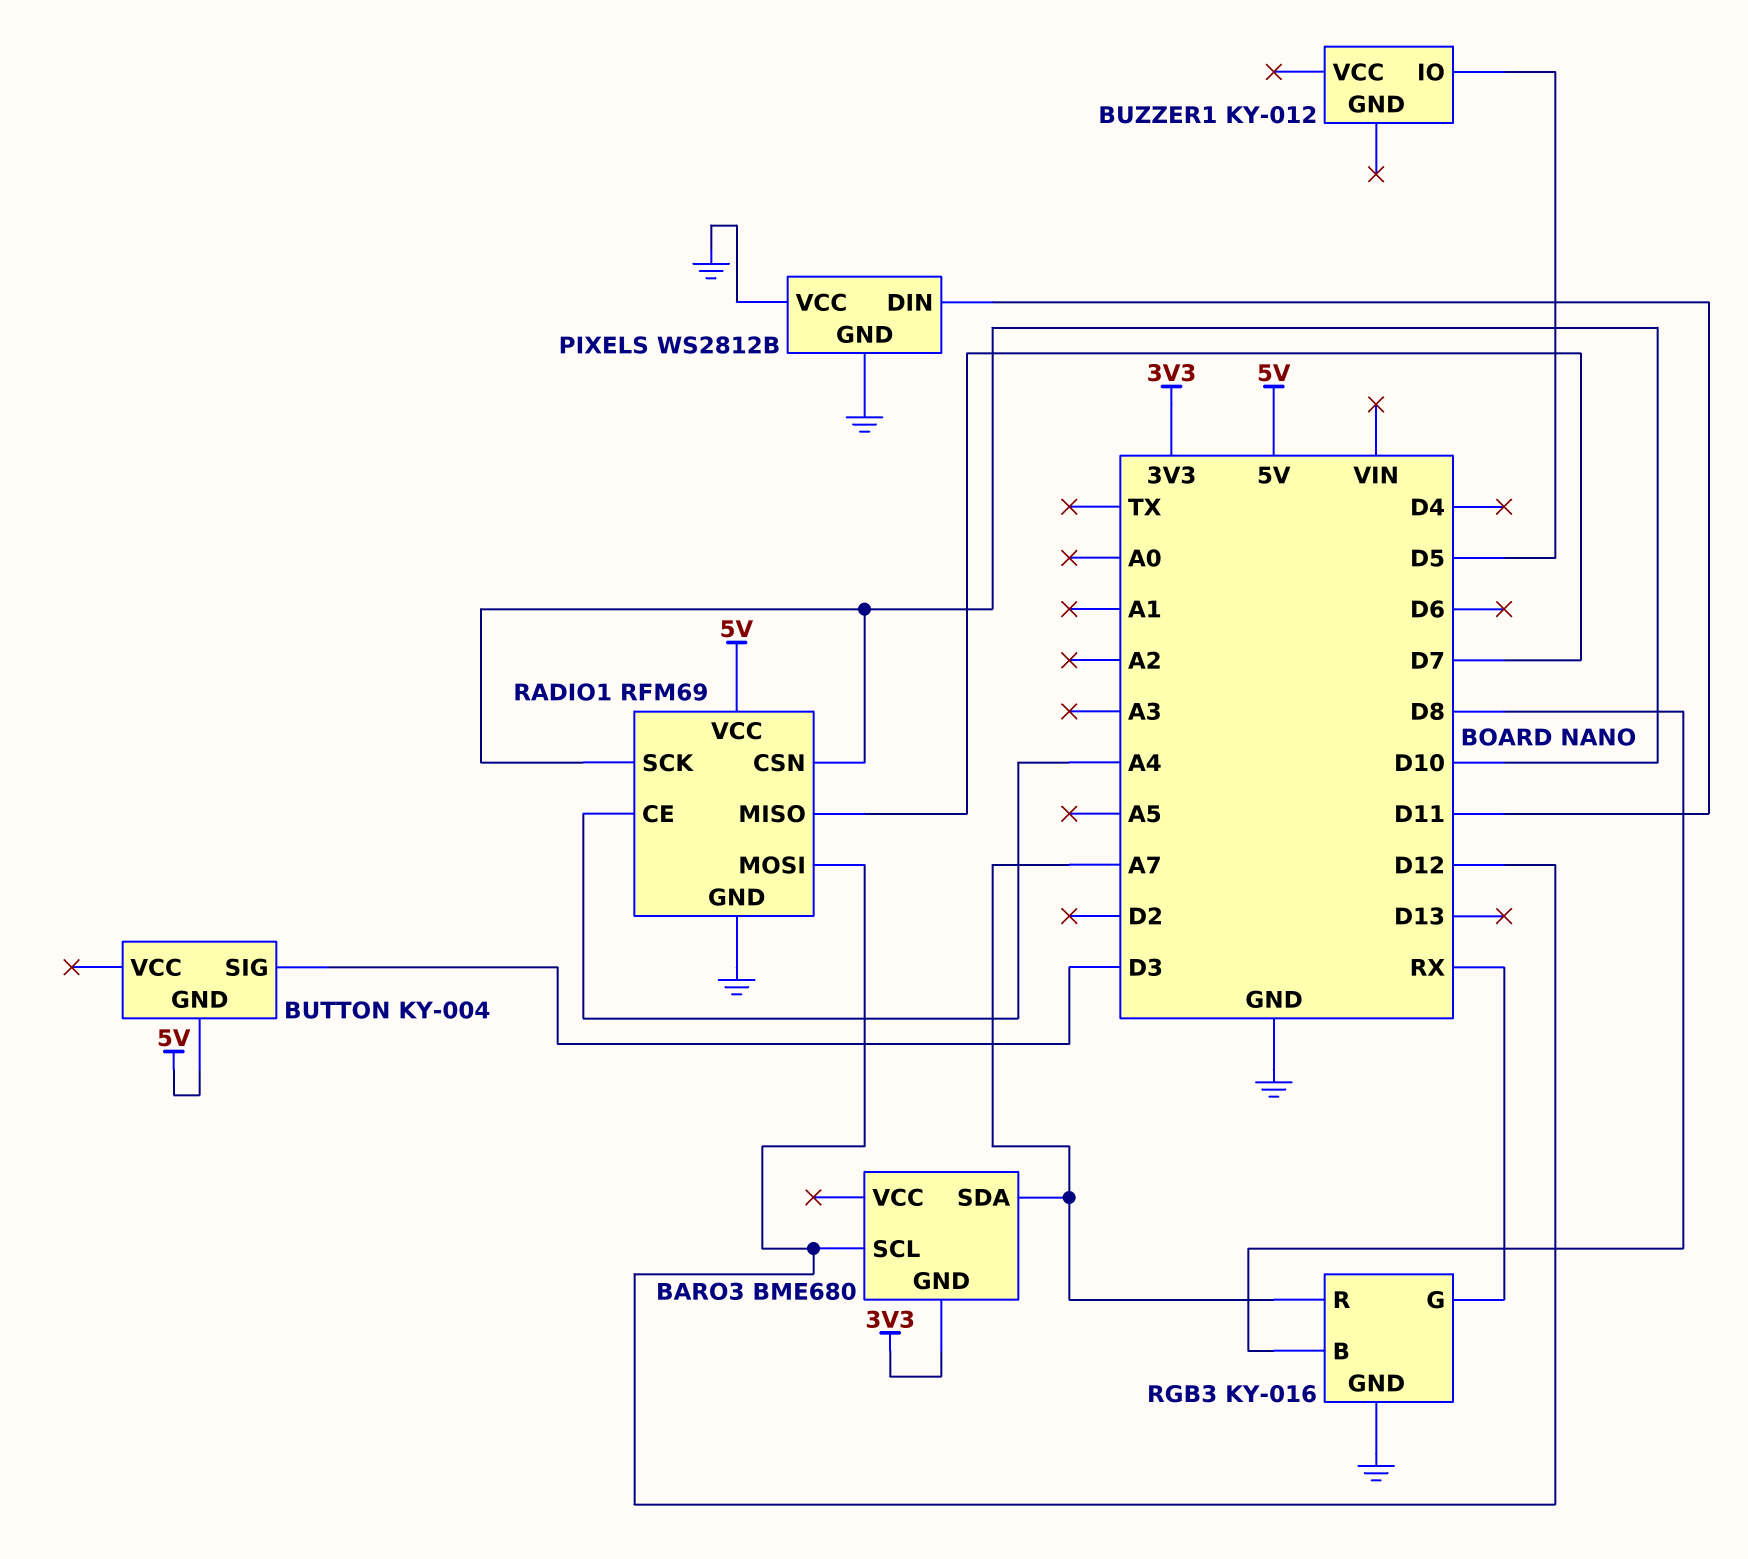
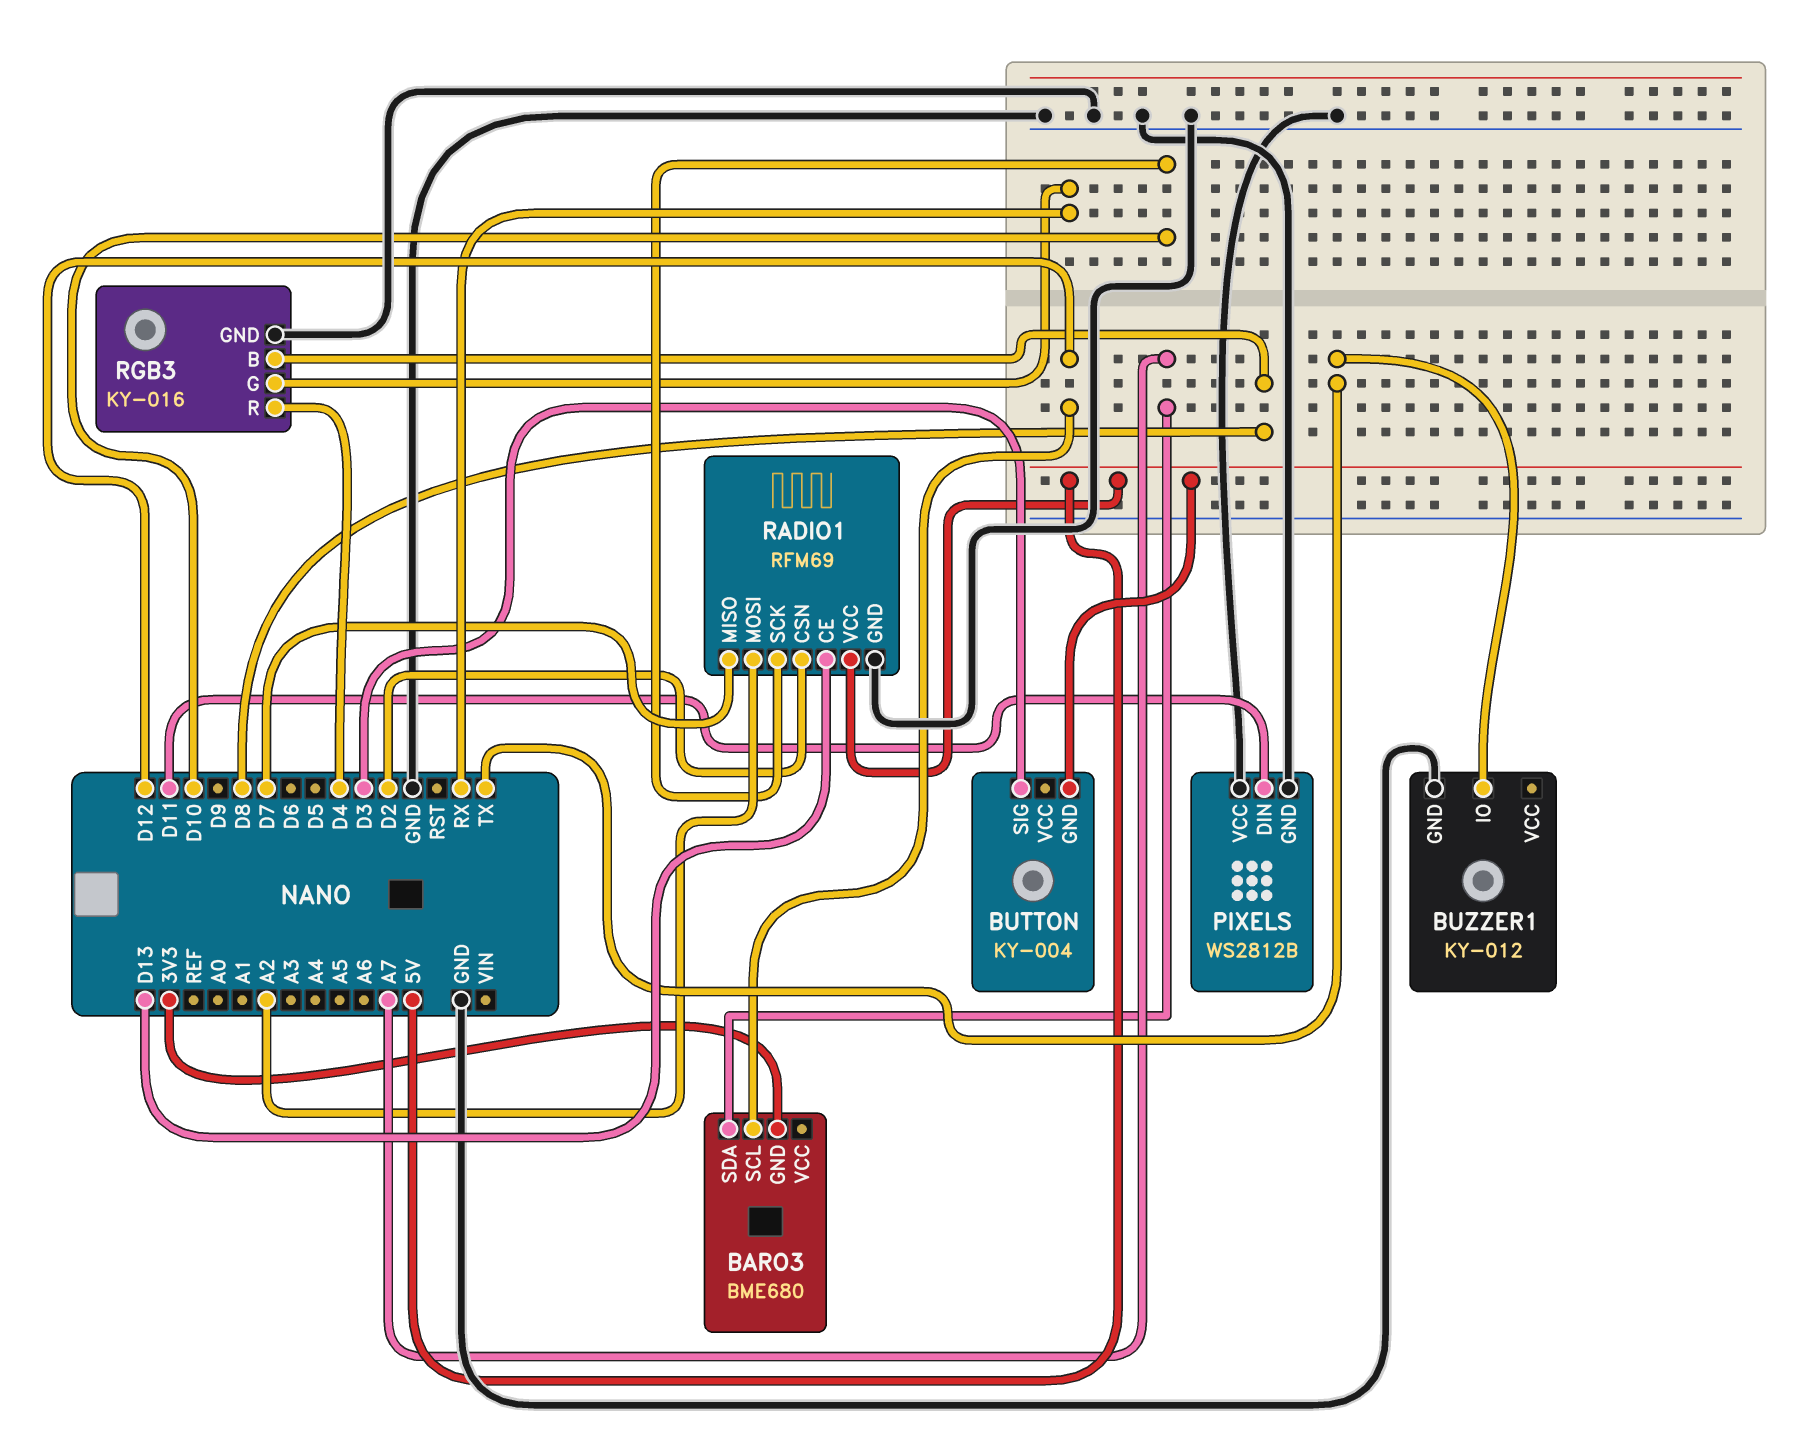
BUZZER1 pin GND: none -> GND
BUZZER1 pin IO: D5 -> TX
RADIO1 pin CE: A4 -> D13
RADIO1 pin CSN: D10 -> D2
RADIO1 pin MOSI: D12 -> A2
RGB3 pin R: A7 -> D4

